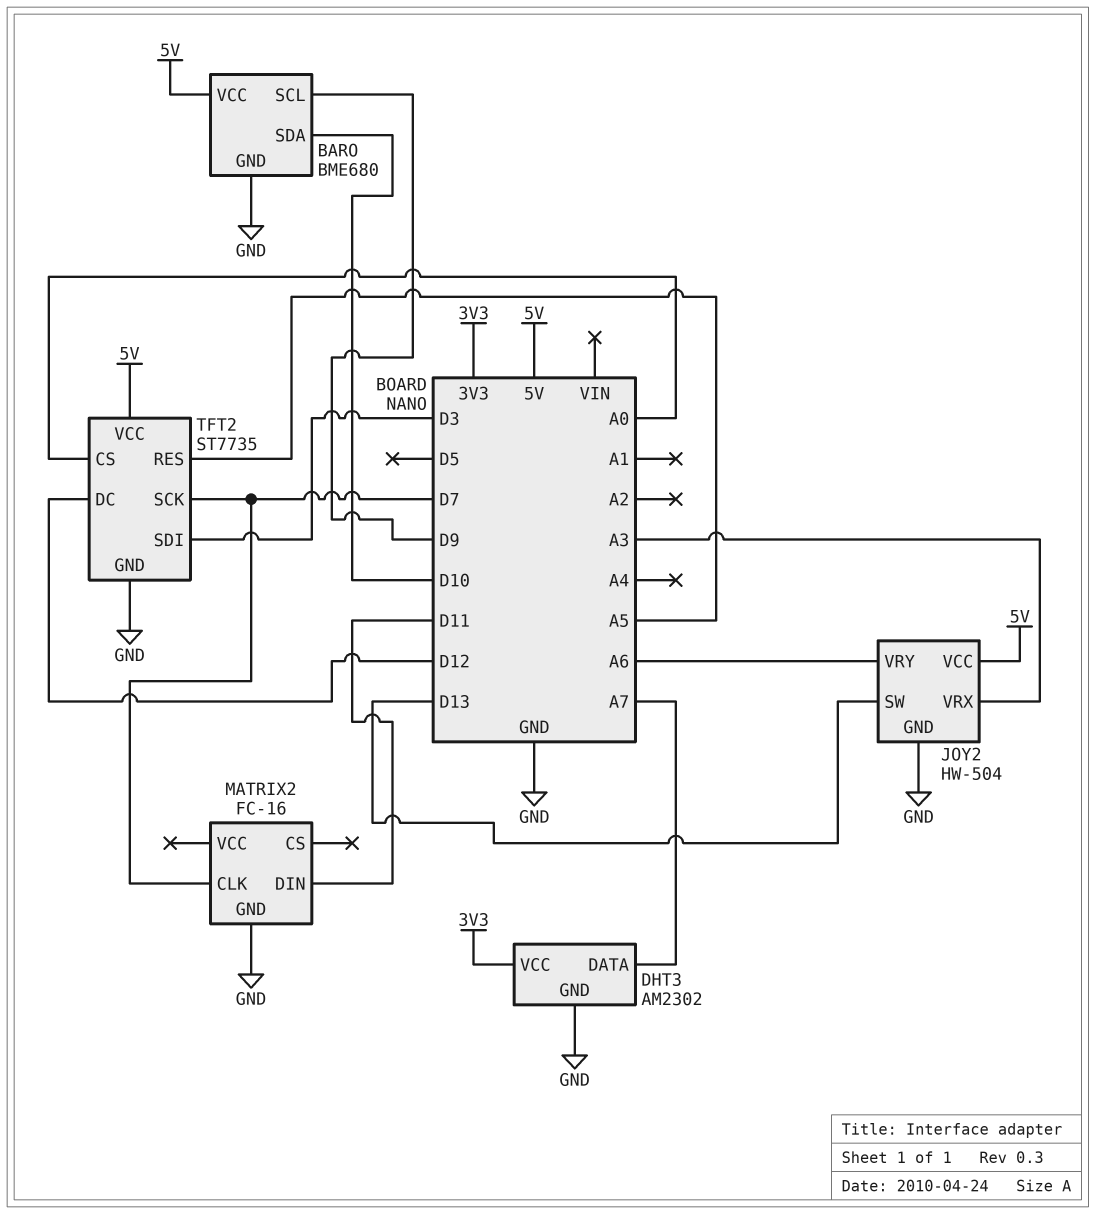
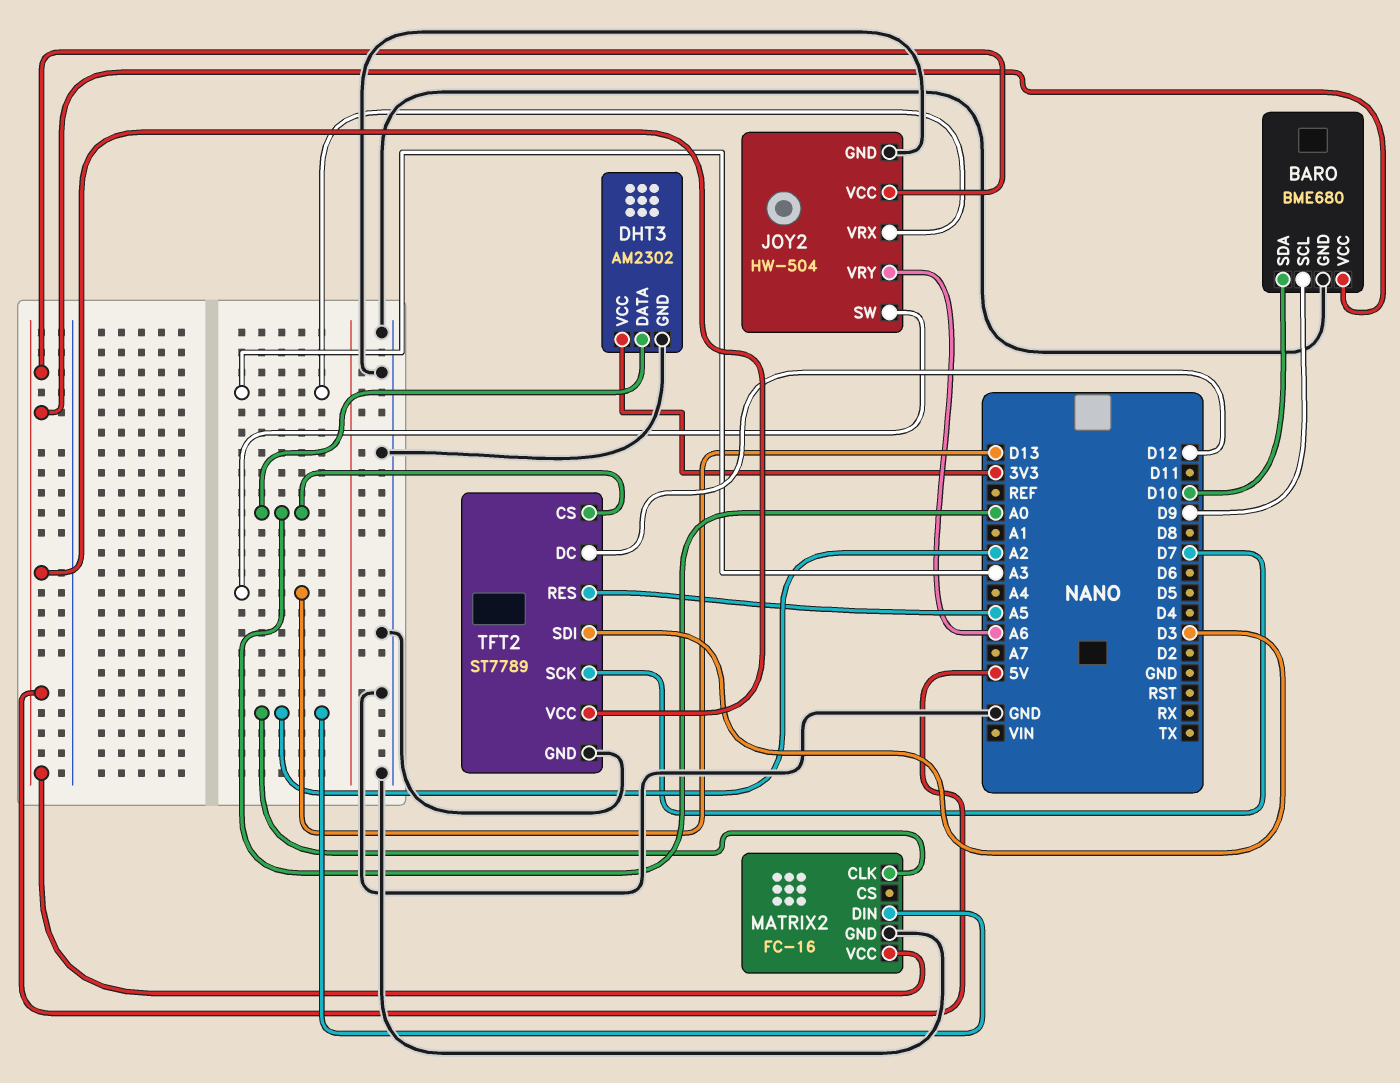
DHT3 pin DATA: A7 -> A0
MATRIX2 pin CLK: D7 -> A2
MATRIX2 pin DIN: D11 -> A2
MATRIX2 pin VCC: none -> 5V
TFT2: ST7735 -> ST7789

